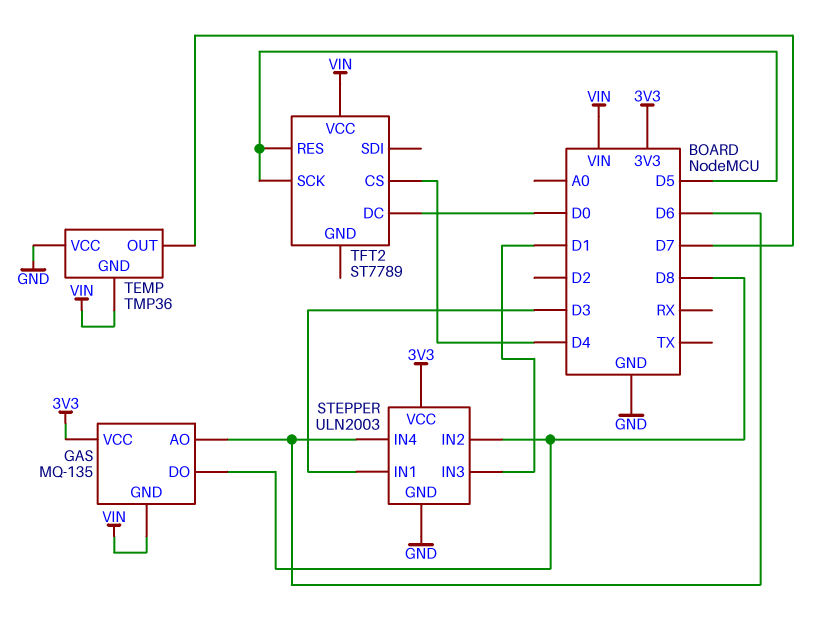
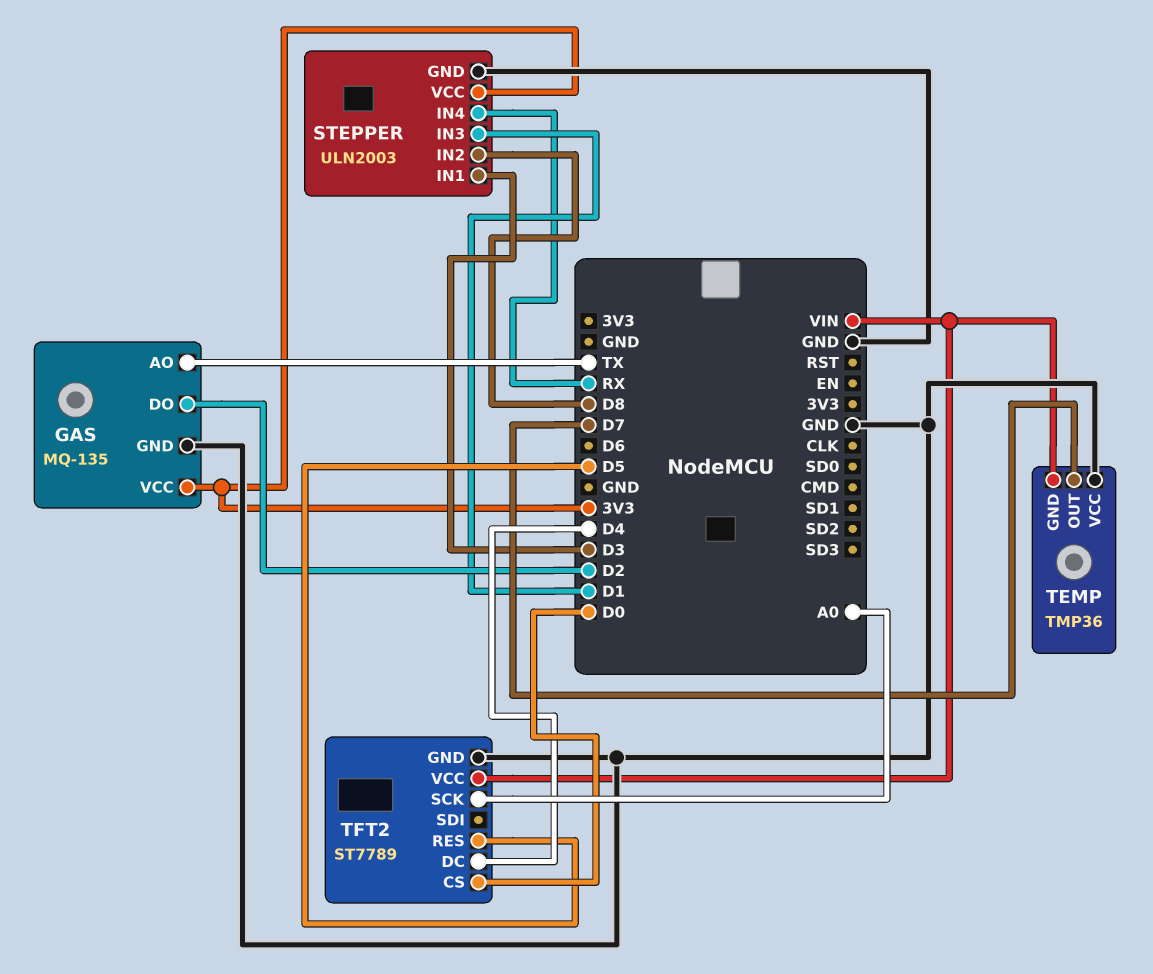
GAS pin AO: D6 -> TX
GAS pin DO: D8 -> D2
GAS pin GND: VIN -> GND
STEPPER pin IN4: D6 -> RX
TFT2 pin CS: D4 -> D0
TFT2 pin DC: D0 -> D4
TFT2 pin GND: none -> GND
TFT2 pin SCK: D5 -> A0

